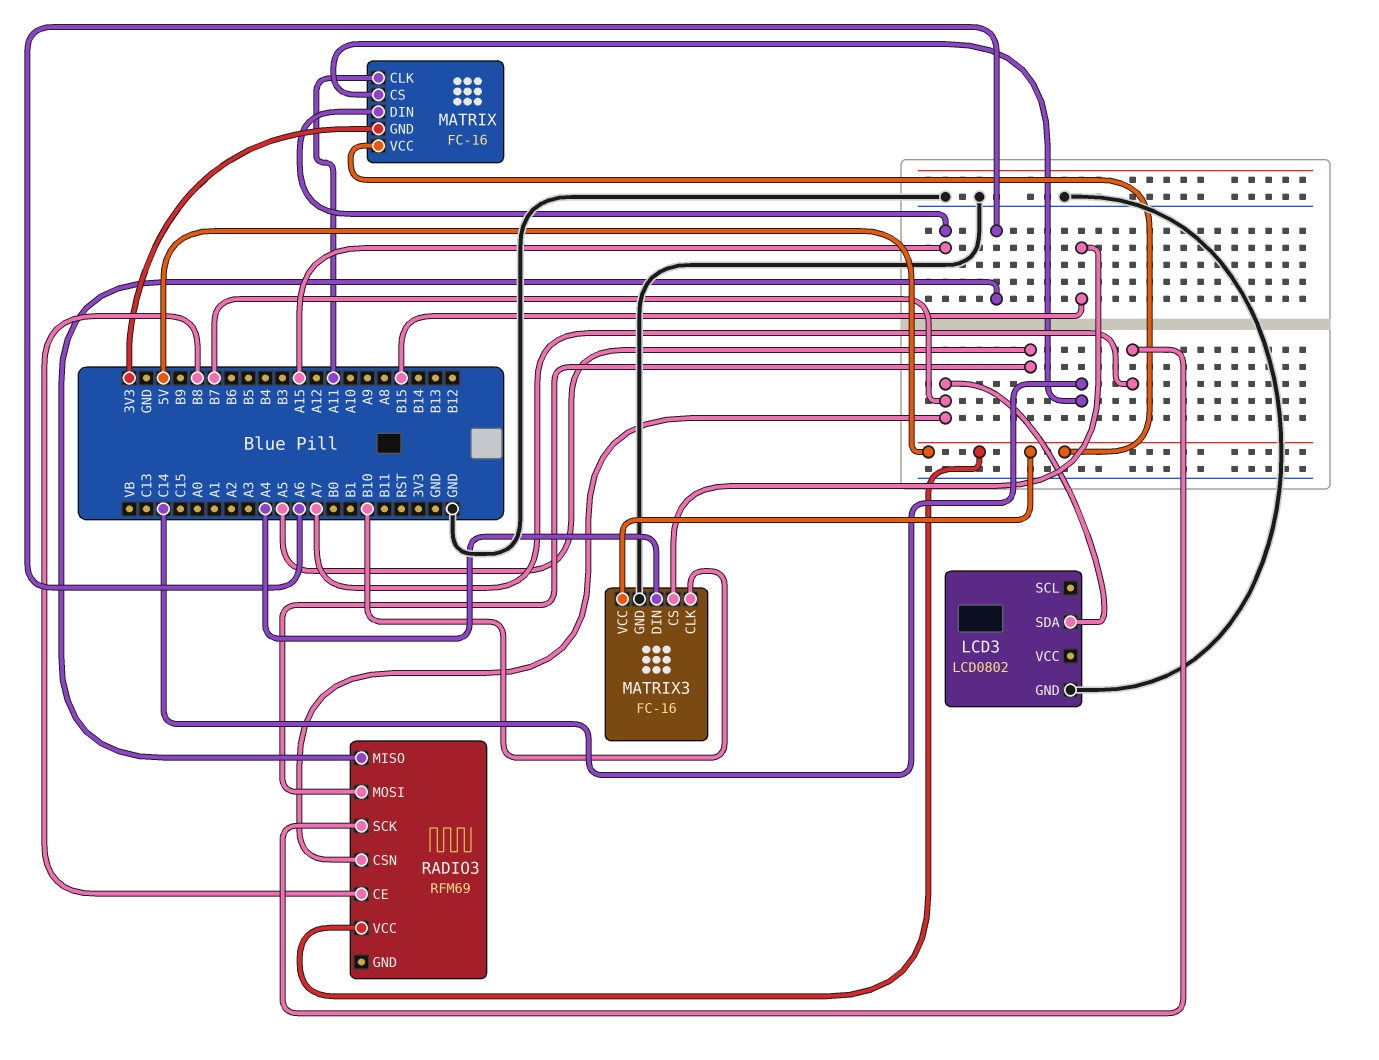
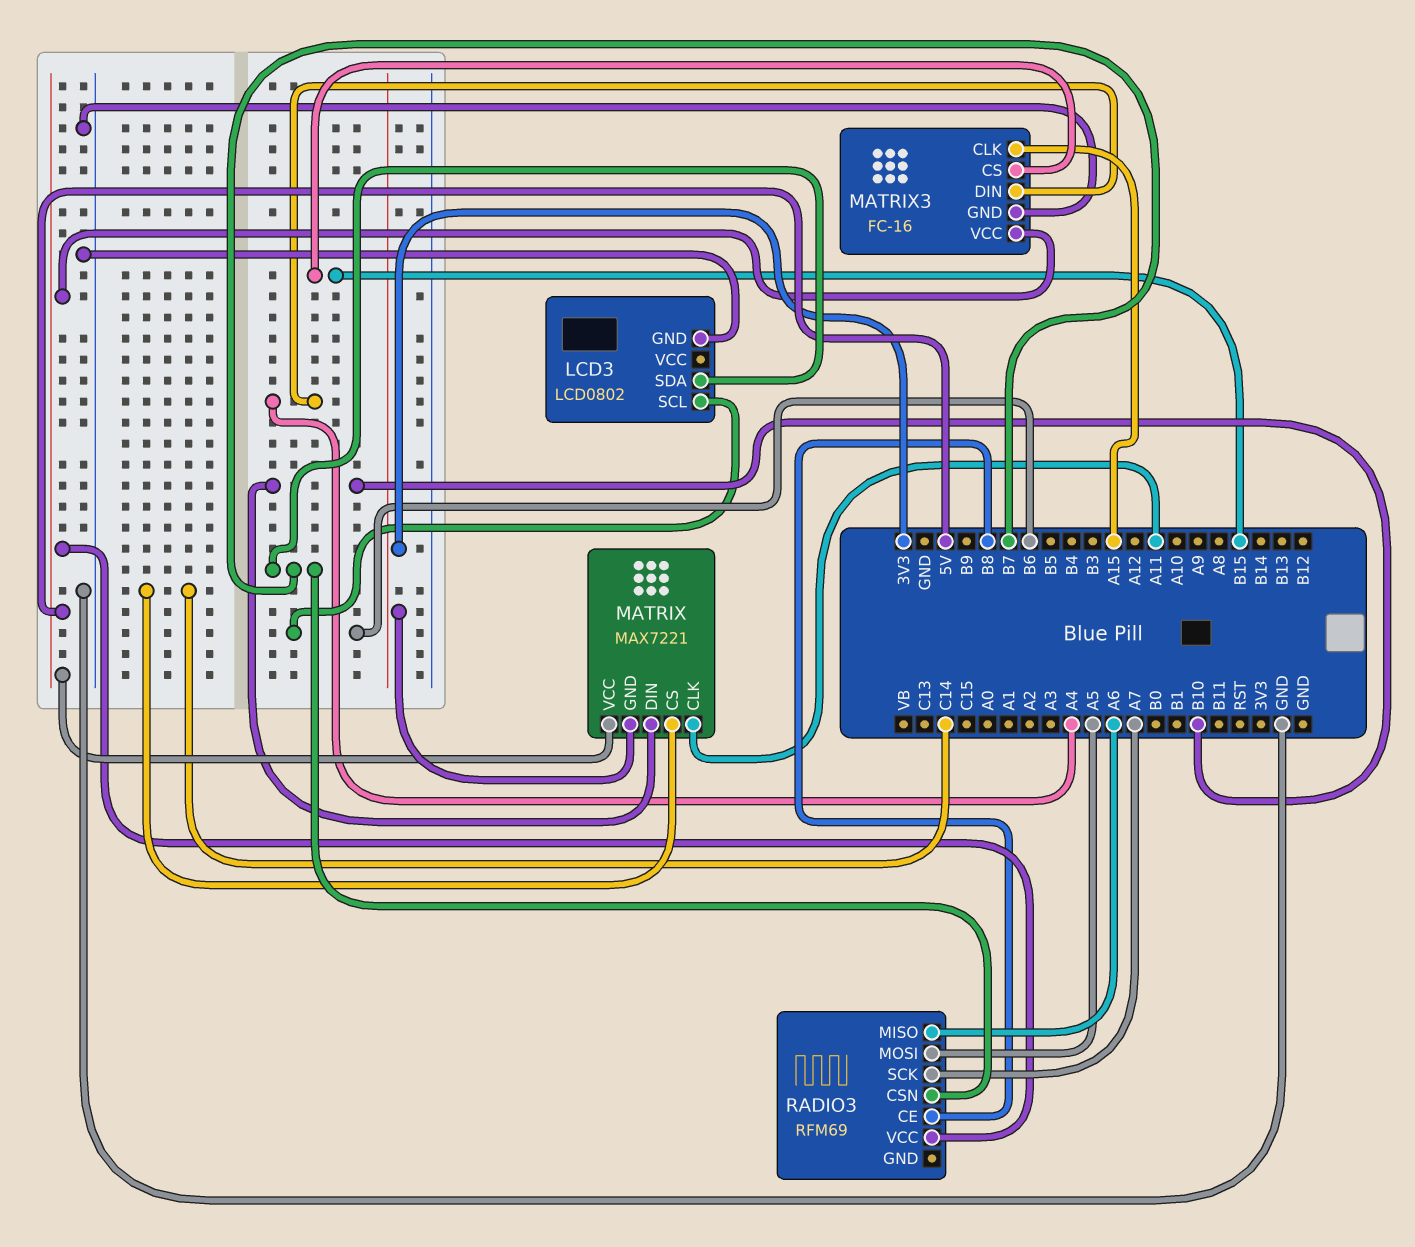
LCD3 pin SCL: none -> B6
MATRIX: FC-16 -> MAX7221
MATRIX pin DIN: A15 -> B10
MATRIX3 pin CLK: B10 -> A15

